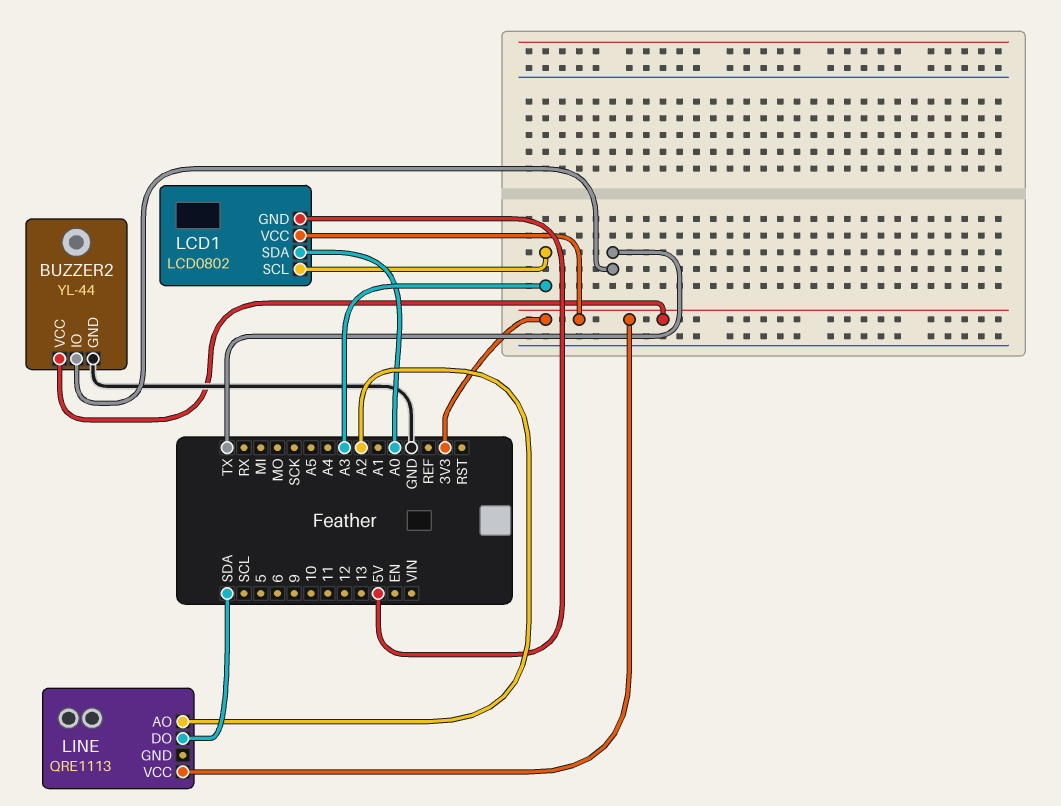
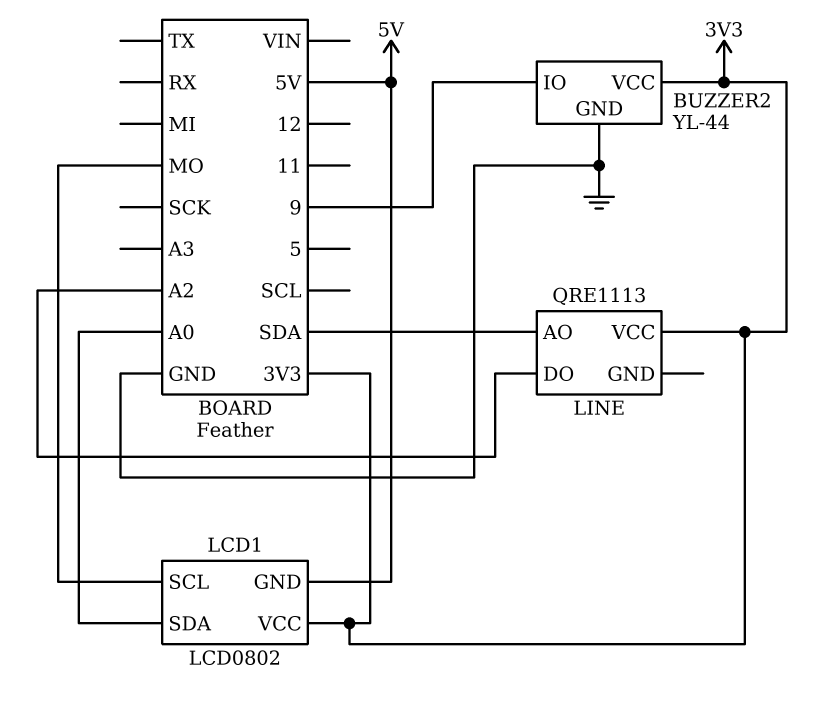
BUZZER2 pin IO: TX -> 9
LCD1 pin SCL: A3 -> MO
LINE pin AO: A2 -> SDA
LINE pin DO: SDA -> A2

